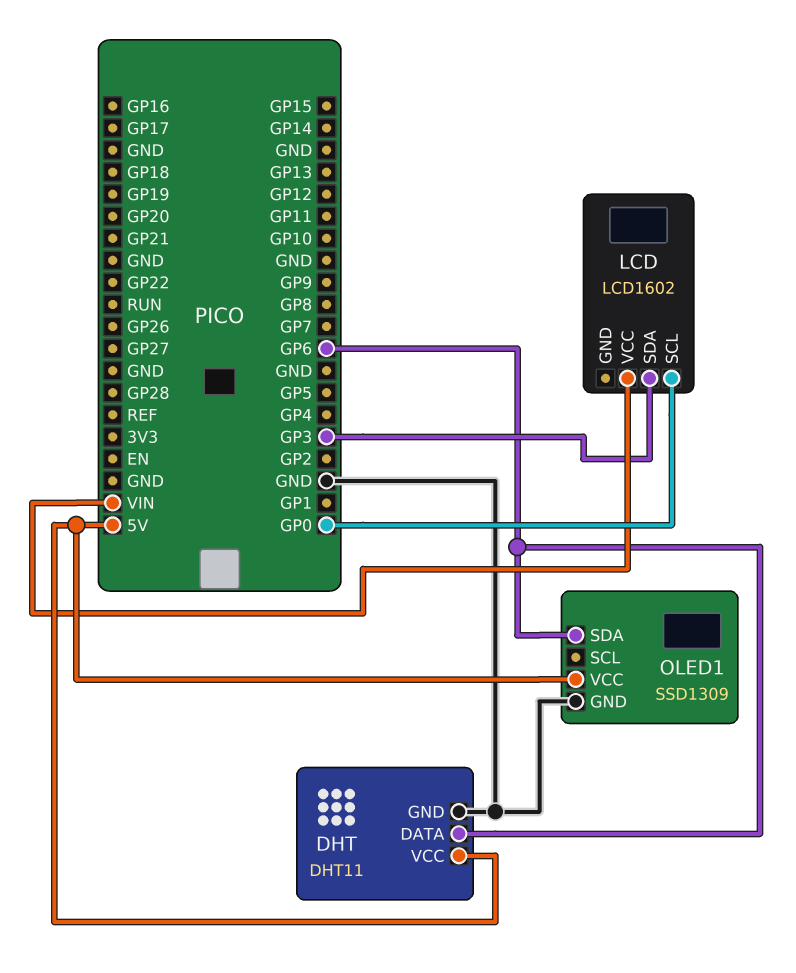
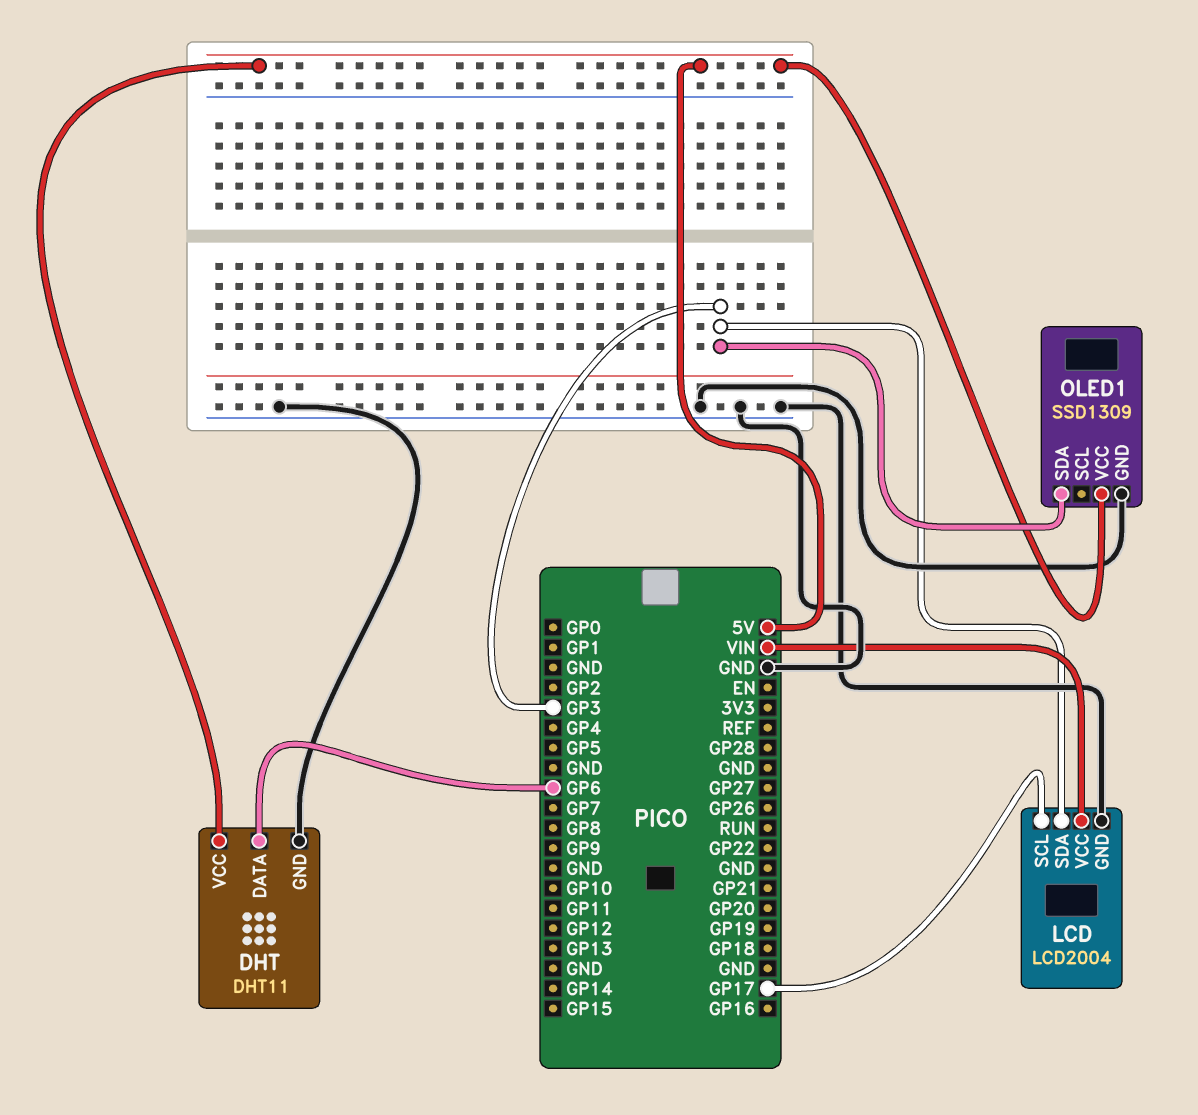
LCD: LCD1602 -> LCD2004
LCD pin GND: none -> GND
LCD pin SCL: GP0 -> GP17
OLED1 pin SDA: GP6 -> GP3

